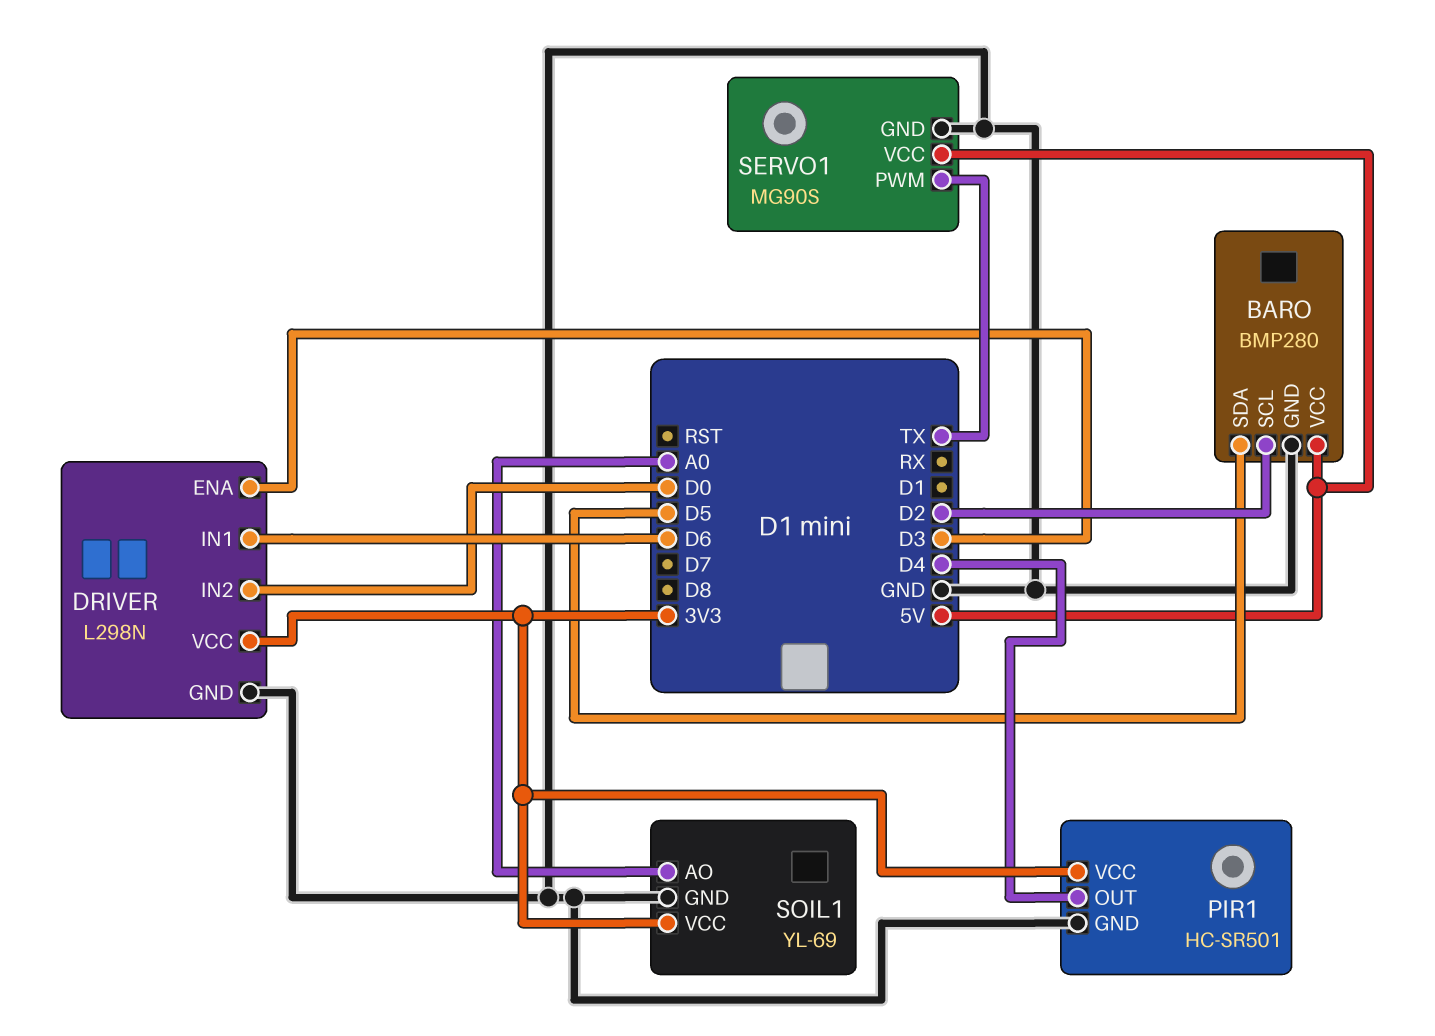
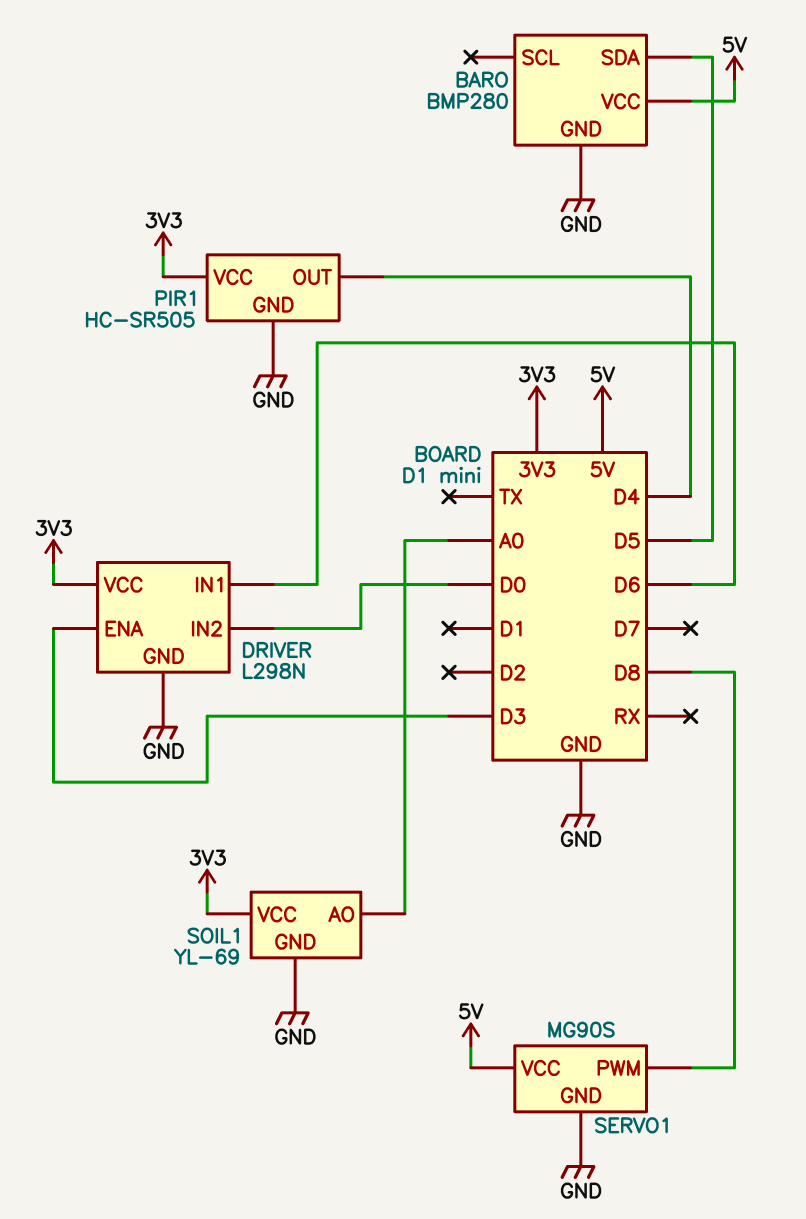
BARO pin SCL: D2 -> none
PIR1: HC-SR501 -> HC-SR505
SERVO1 pin PWM: TX -> D8

